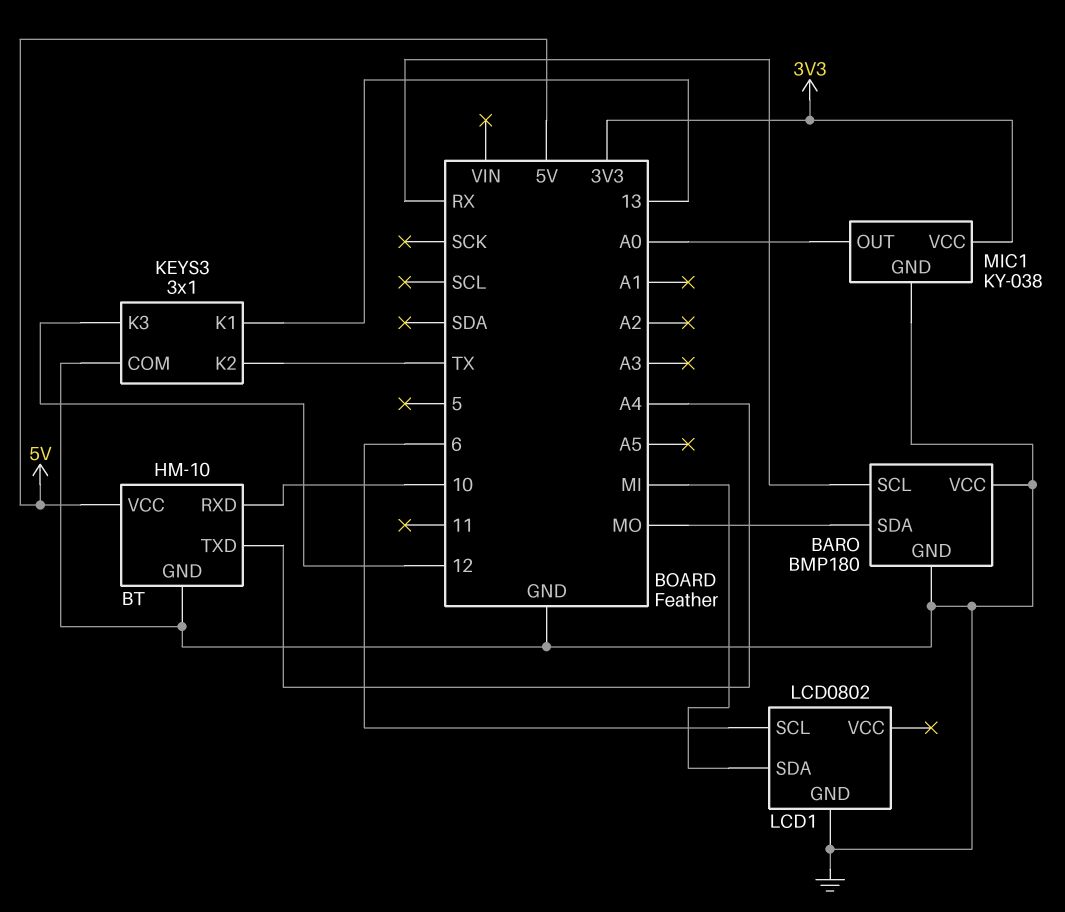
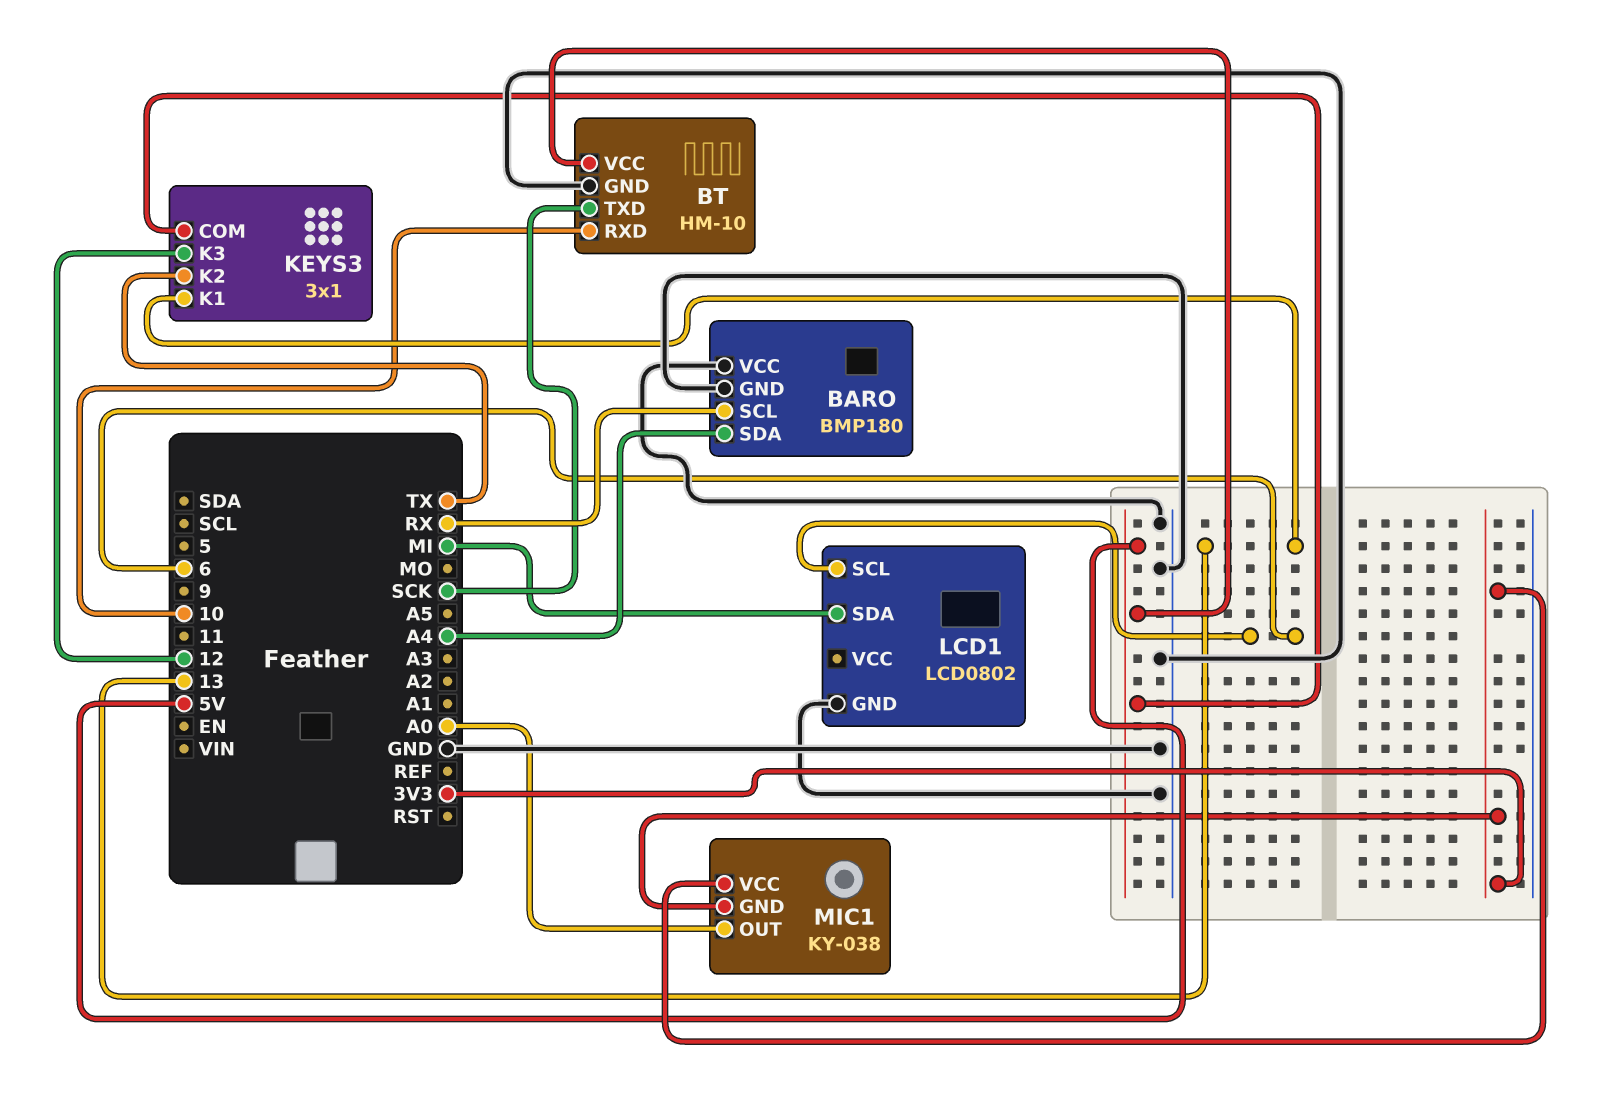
BARO pin SDA: MO -> A4
BT pin TXD: A4 -> SCK
KEYS3 pin COM: GND -> 5V
MIC1 pin GND: GND -> 3V3

